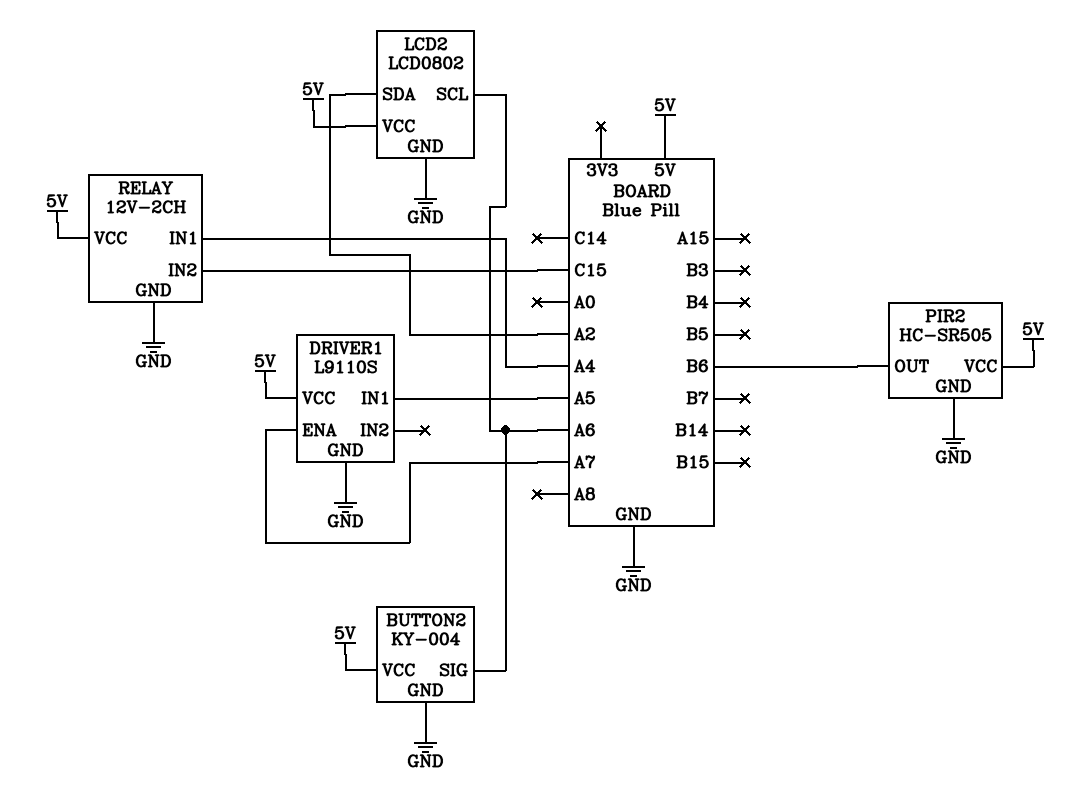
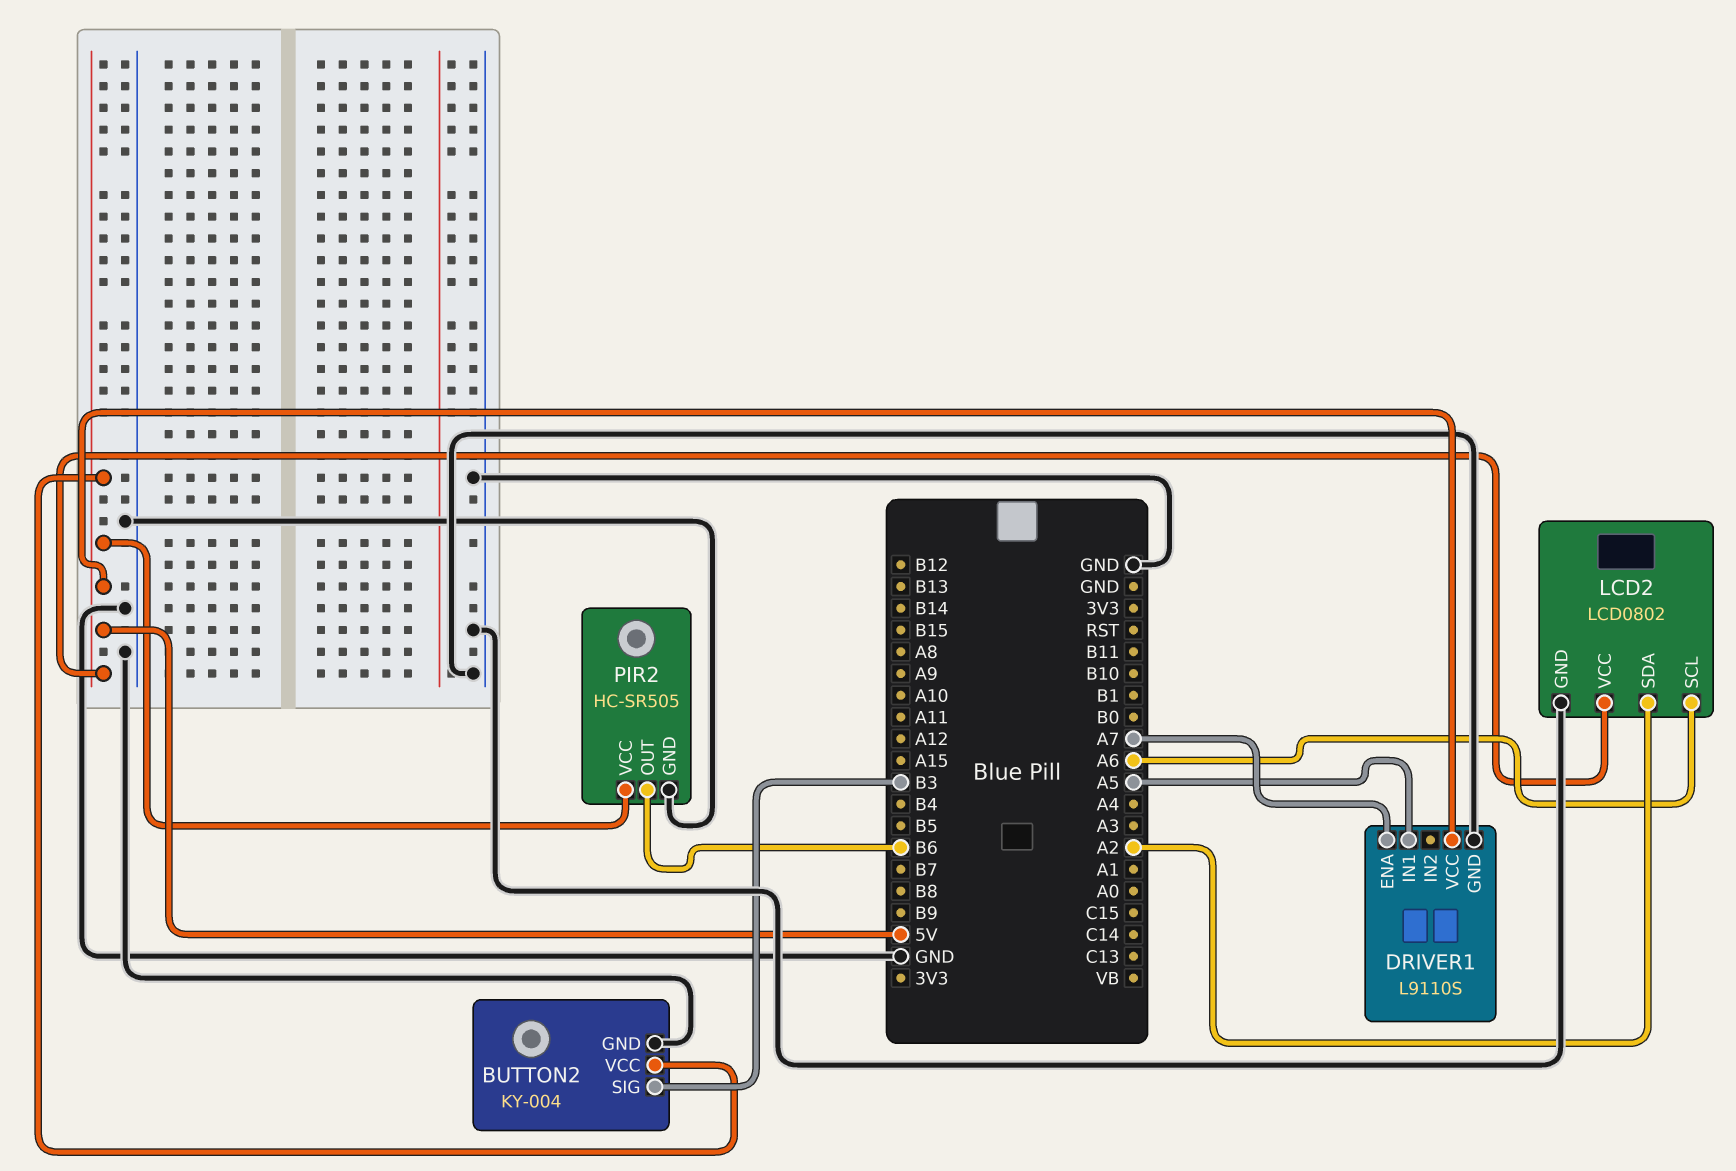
BUTTON2 pin SIG: A6 -> B3
RELAY: 12V-2CH -> none
RELAY pin GND: GND -> none
RELAY pin IN1: A4 -> none
RELAY pin IN2: C15 -> none
RELAY pin VCC: 5V -> none

